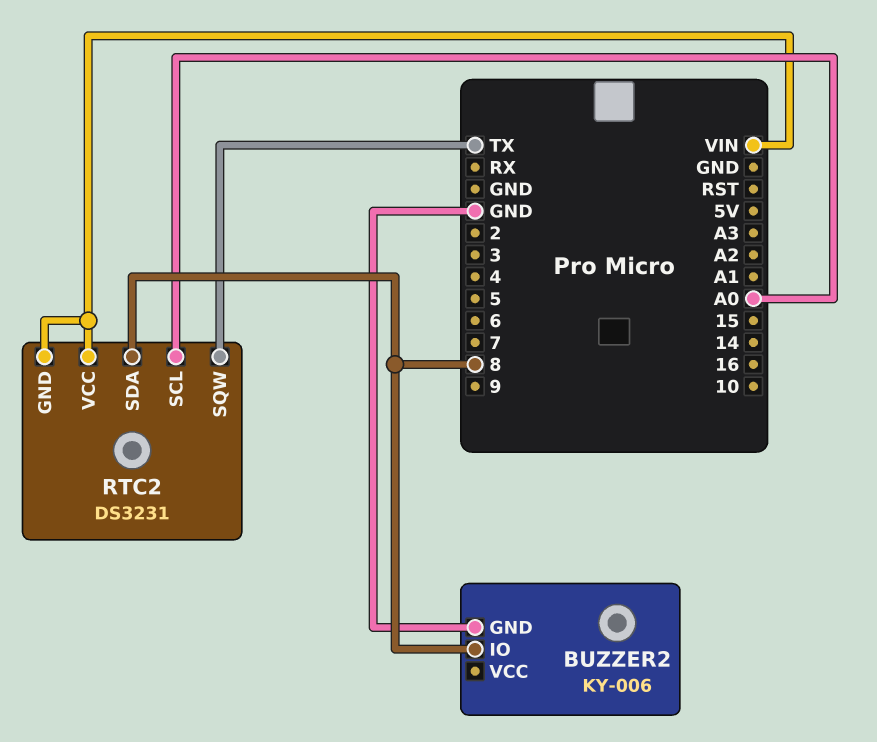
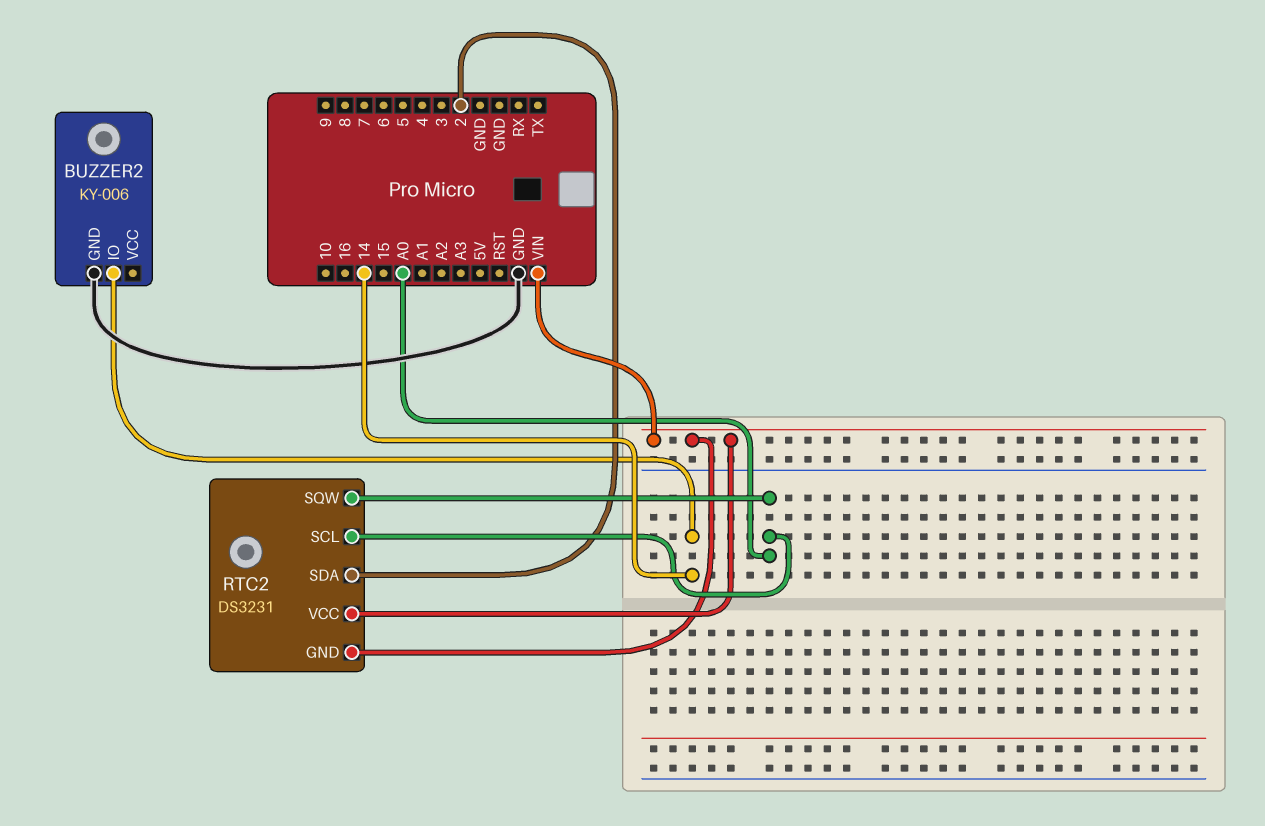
BUZZER2 pin IO: 8 -> 14
RTC2 pin SDA: 8 -> 2
RTC2 pin SQW: TX -> A0

